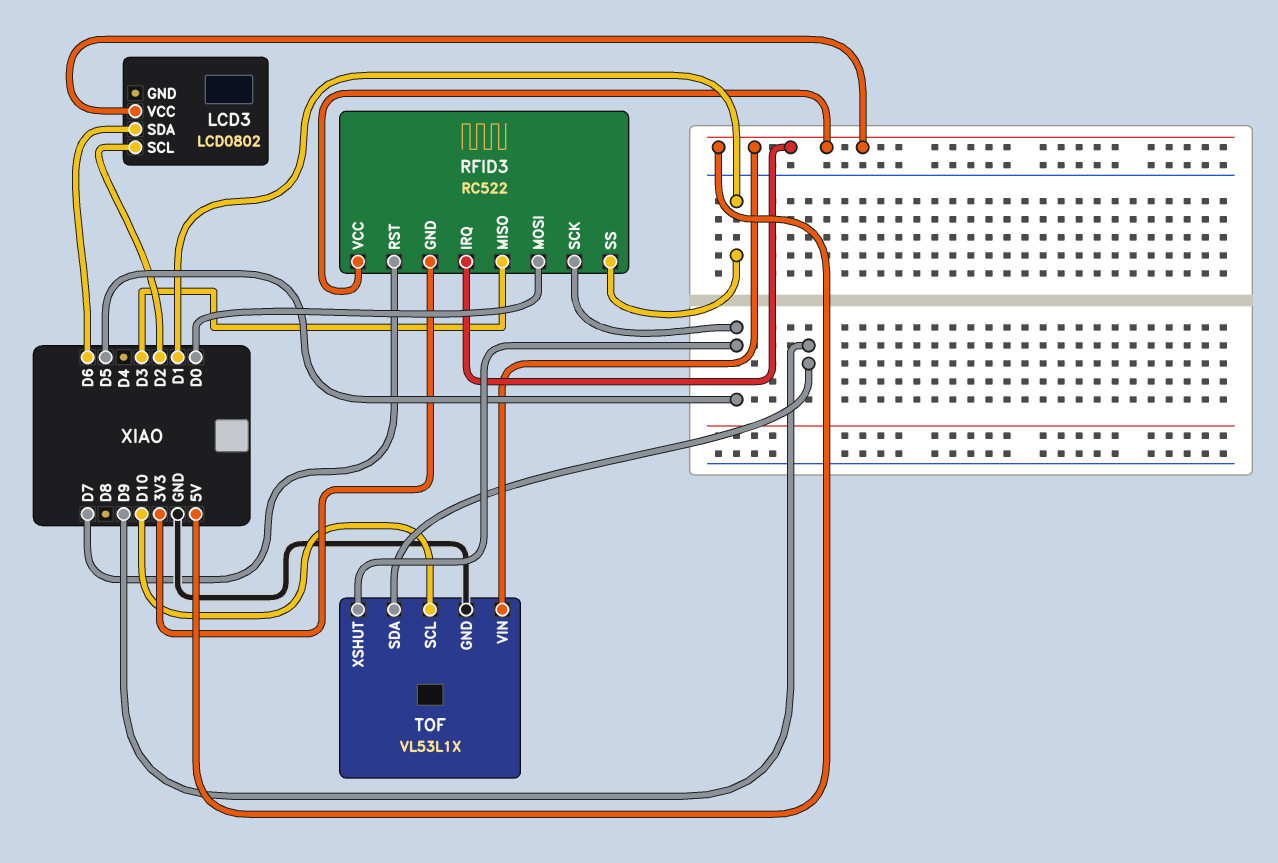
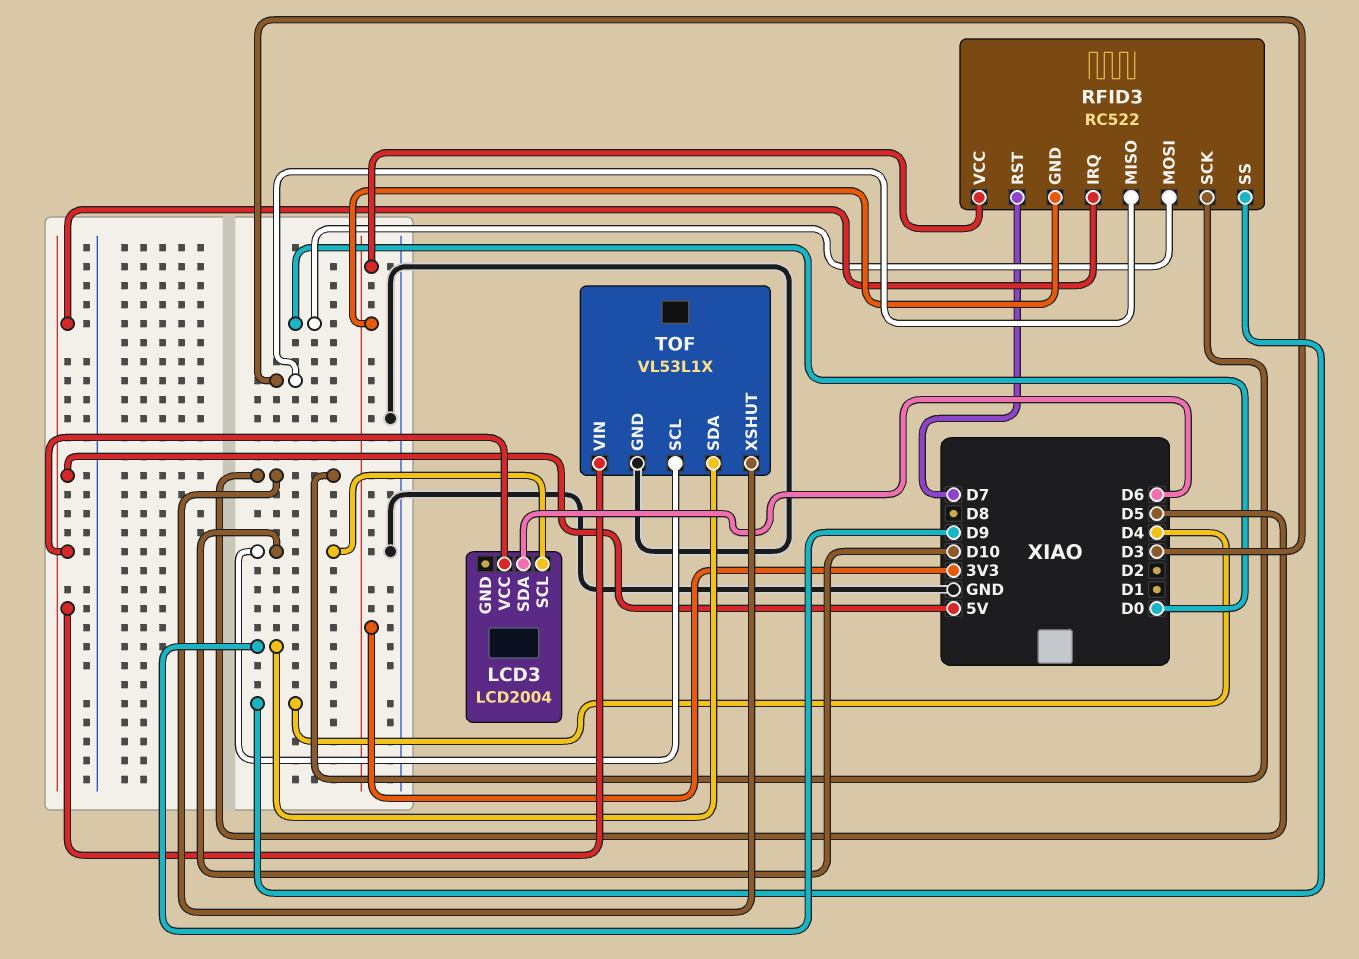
LCD3: LCD0802 -> LCD2004
LCD3 pin SCL: D2 -> D10
RFID3 pin SS: D1 -> D4
RFID3 pin VCC: 5V -> 3V3

